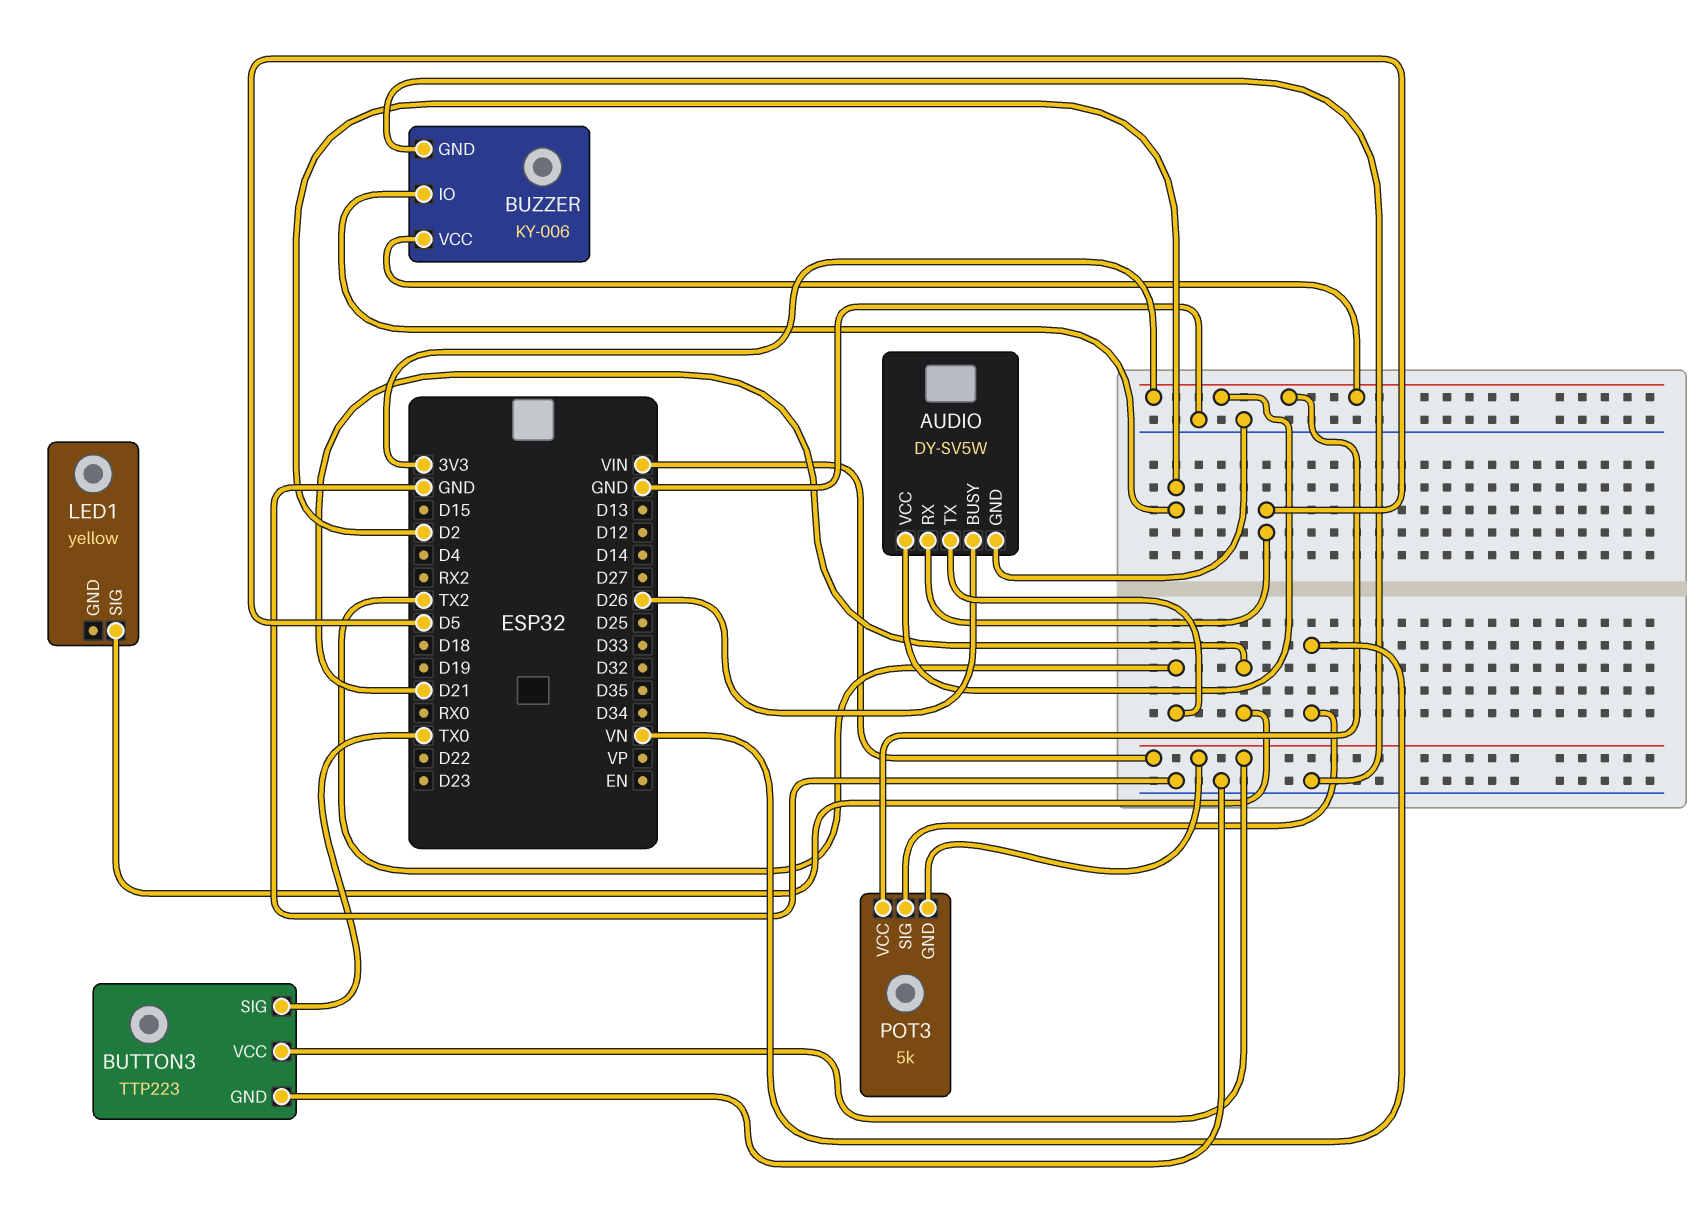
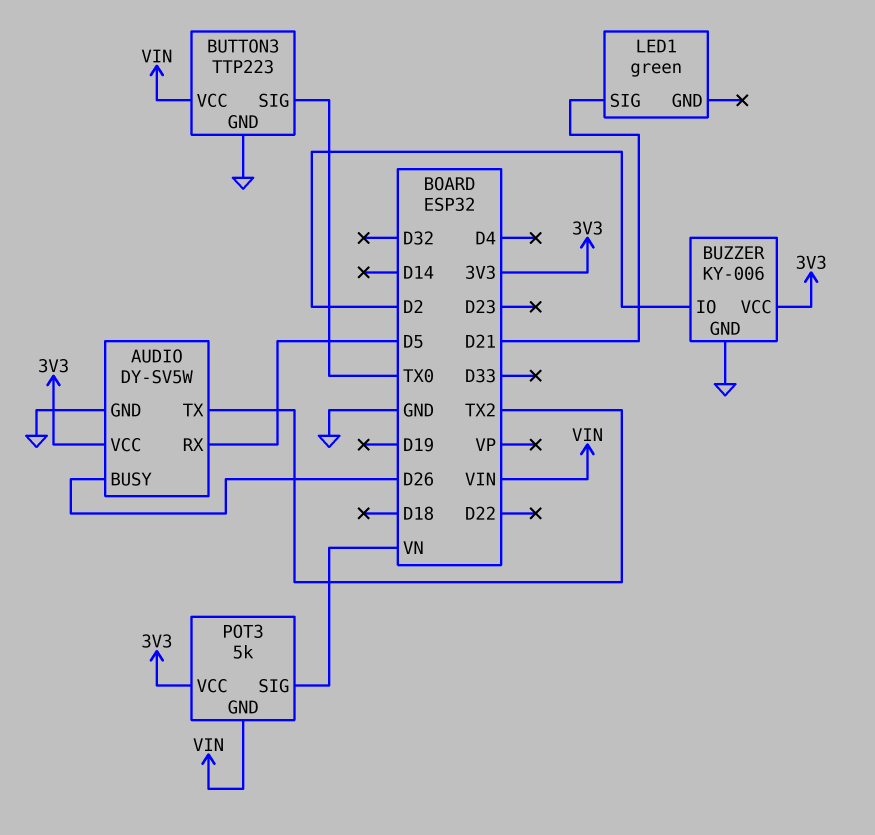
LED1: yellow -> green

